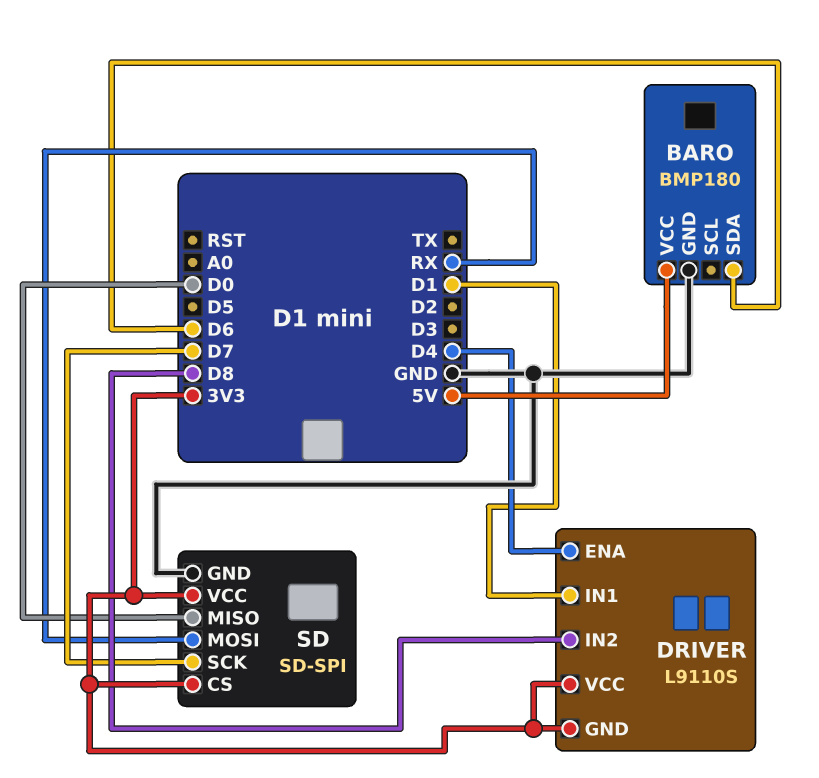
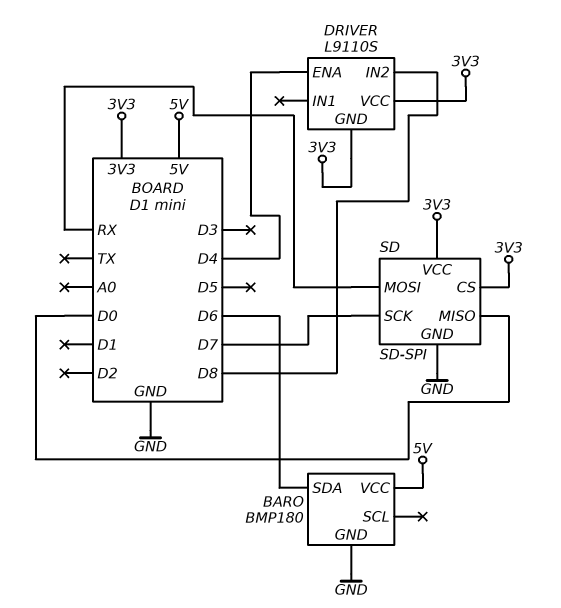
DRIVER pin IN1: D1 -> none

